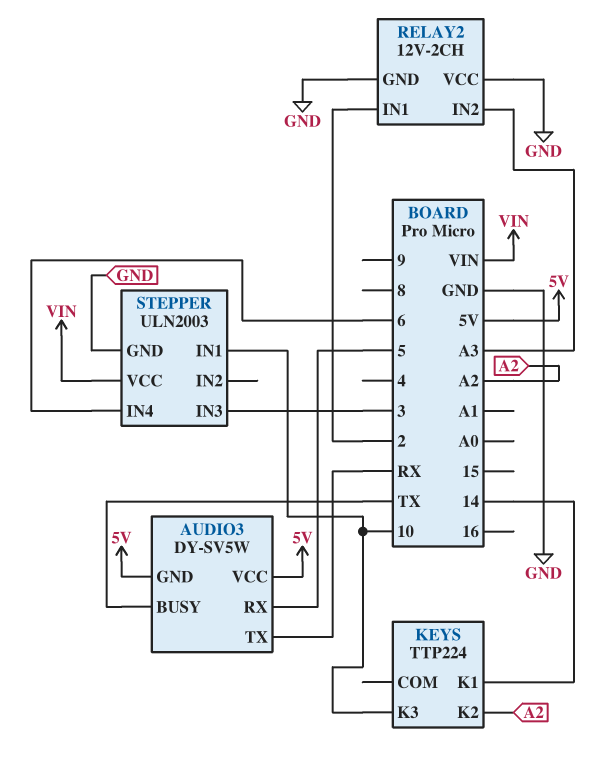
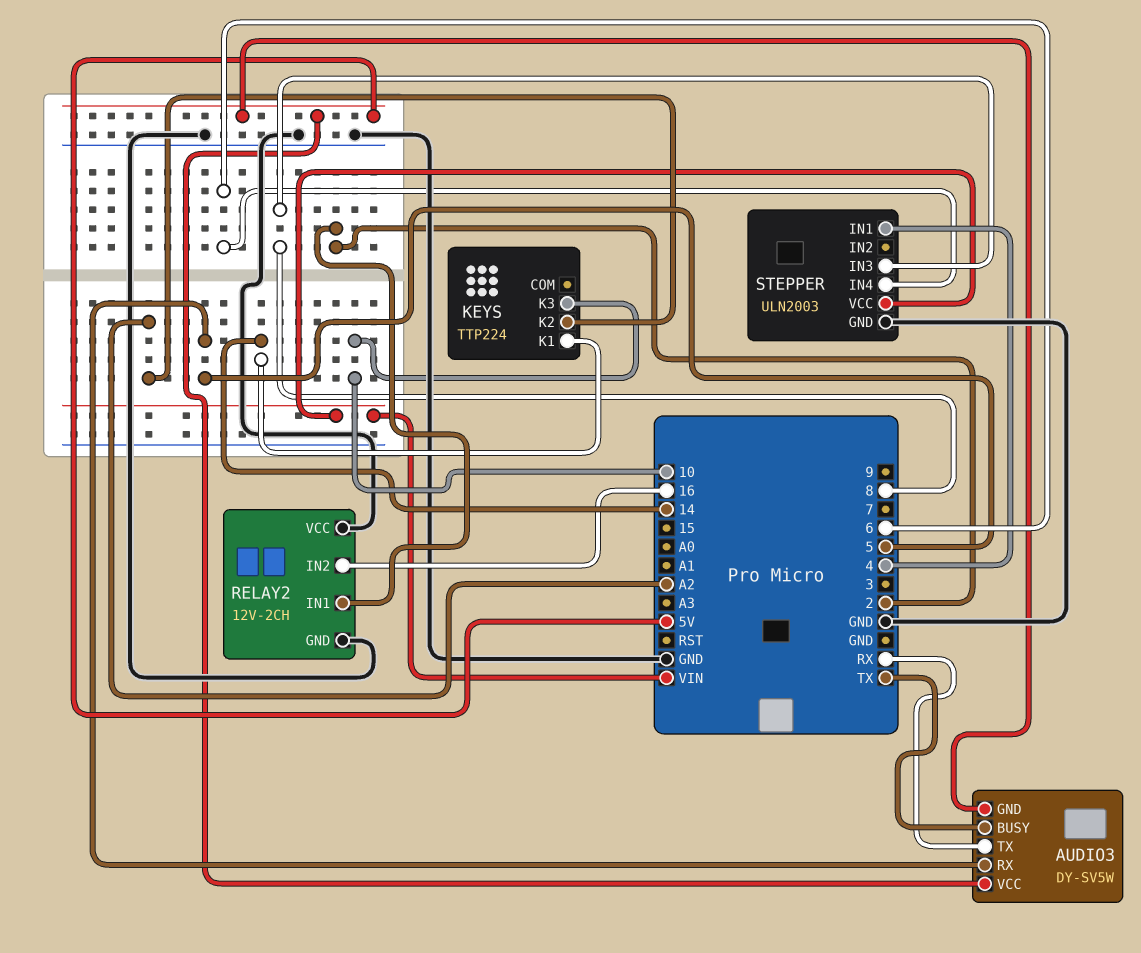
RELAY2 pin IN2: A3 -> 16
STEPPER pin IN1: 10 -> 4
STEPPER pin IN3: 3 -> 8

